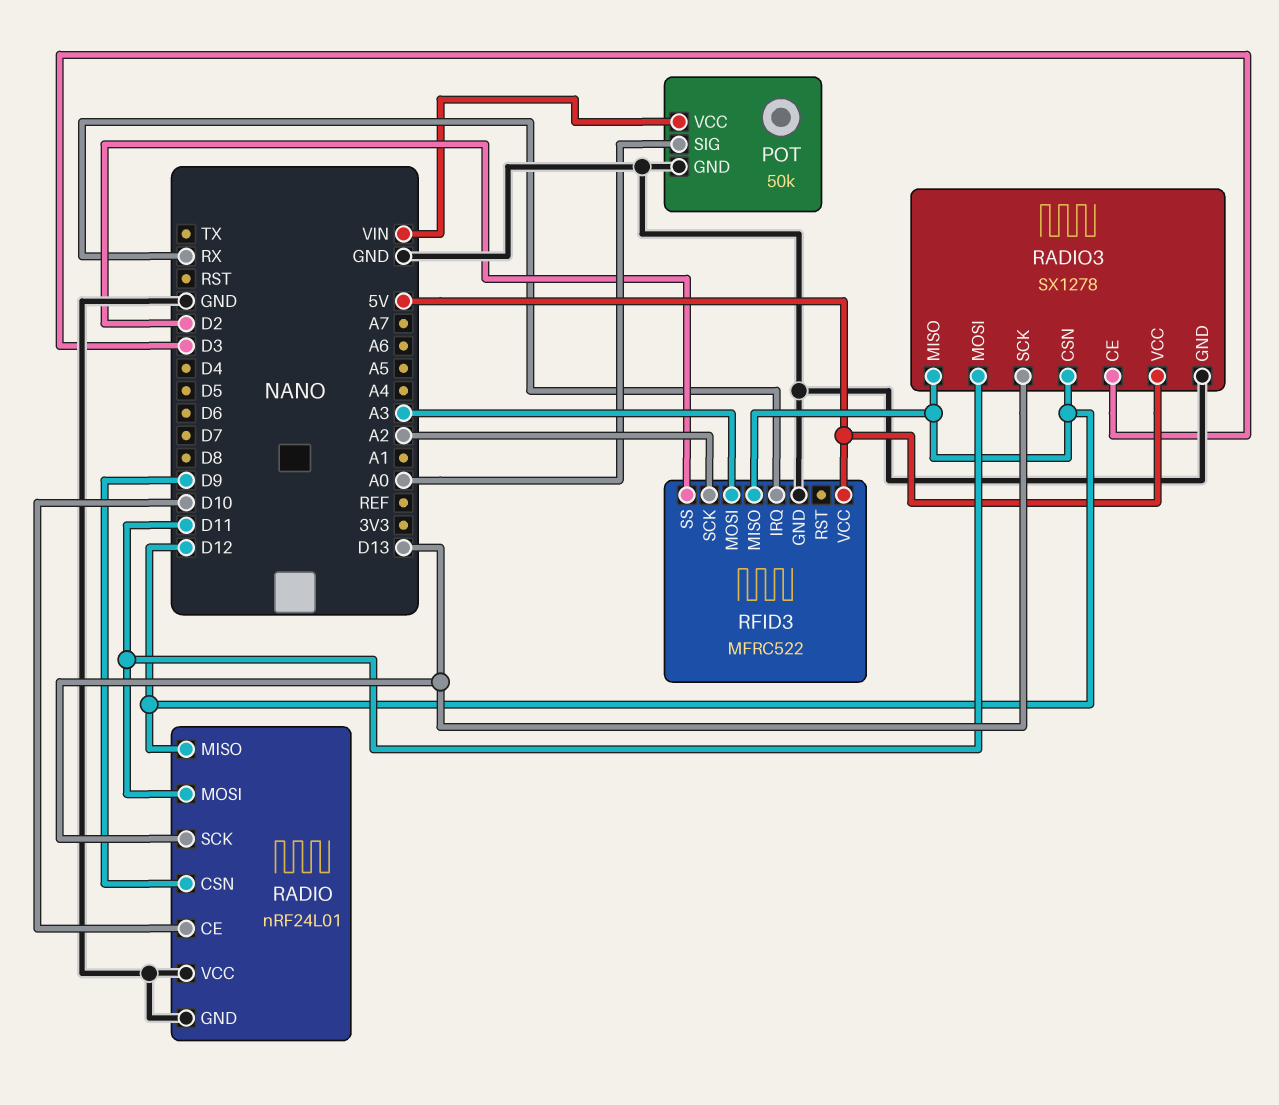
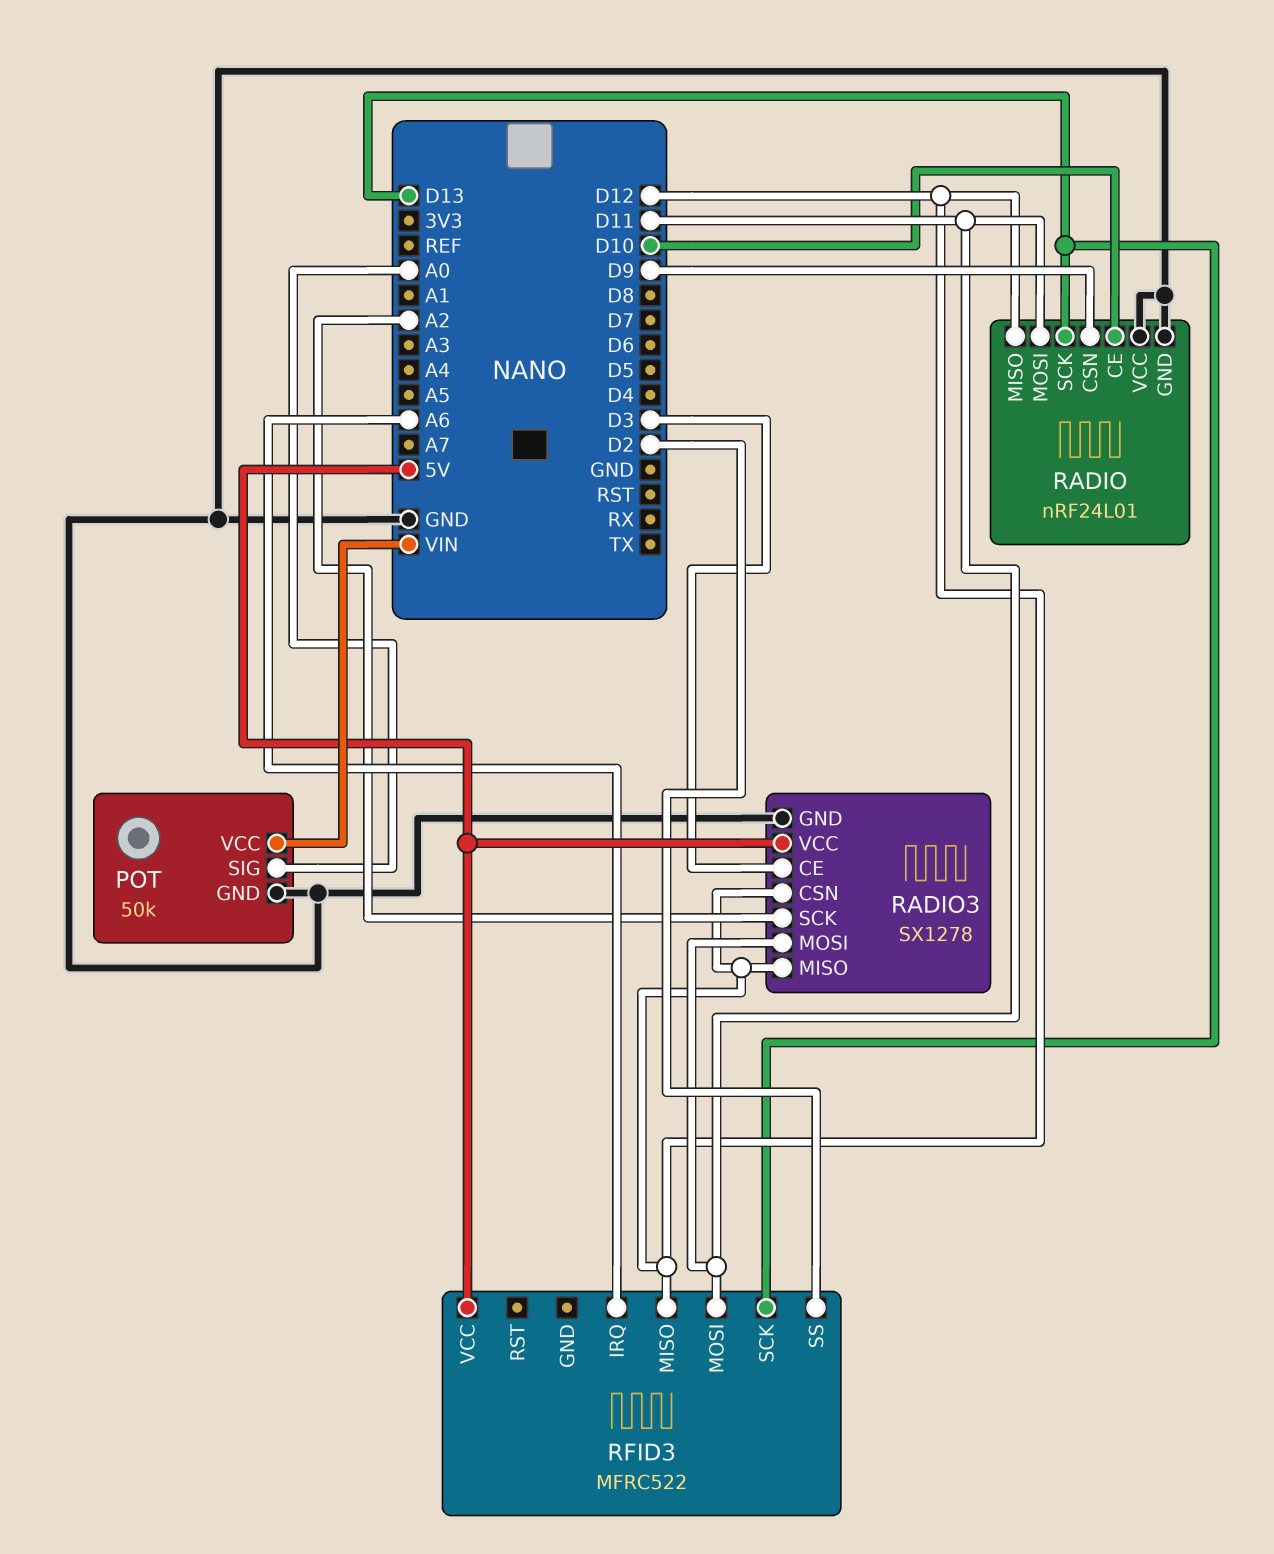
RADIO3 pin SCK: D13 -> A2
RFID3 pin GND: GND -> none
RFID3 pin IRQ: RX -> A6
RFID3 pin MOSI: A3 -> D11
RFID3 pin SCK: A2 -> D13

